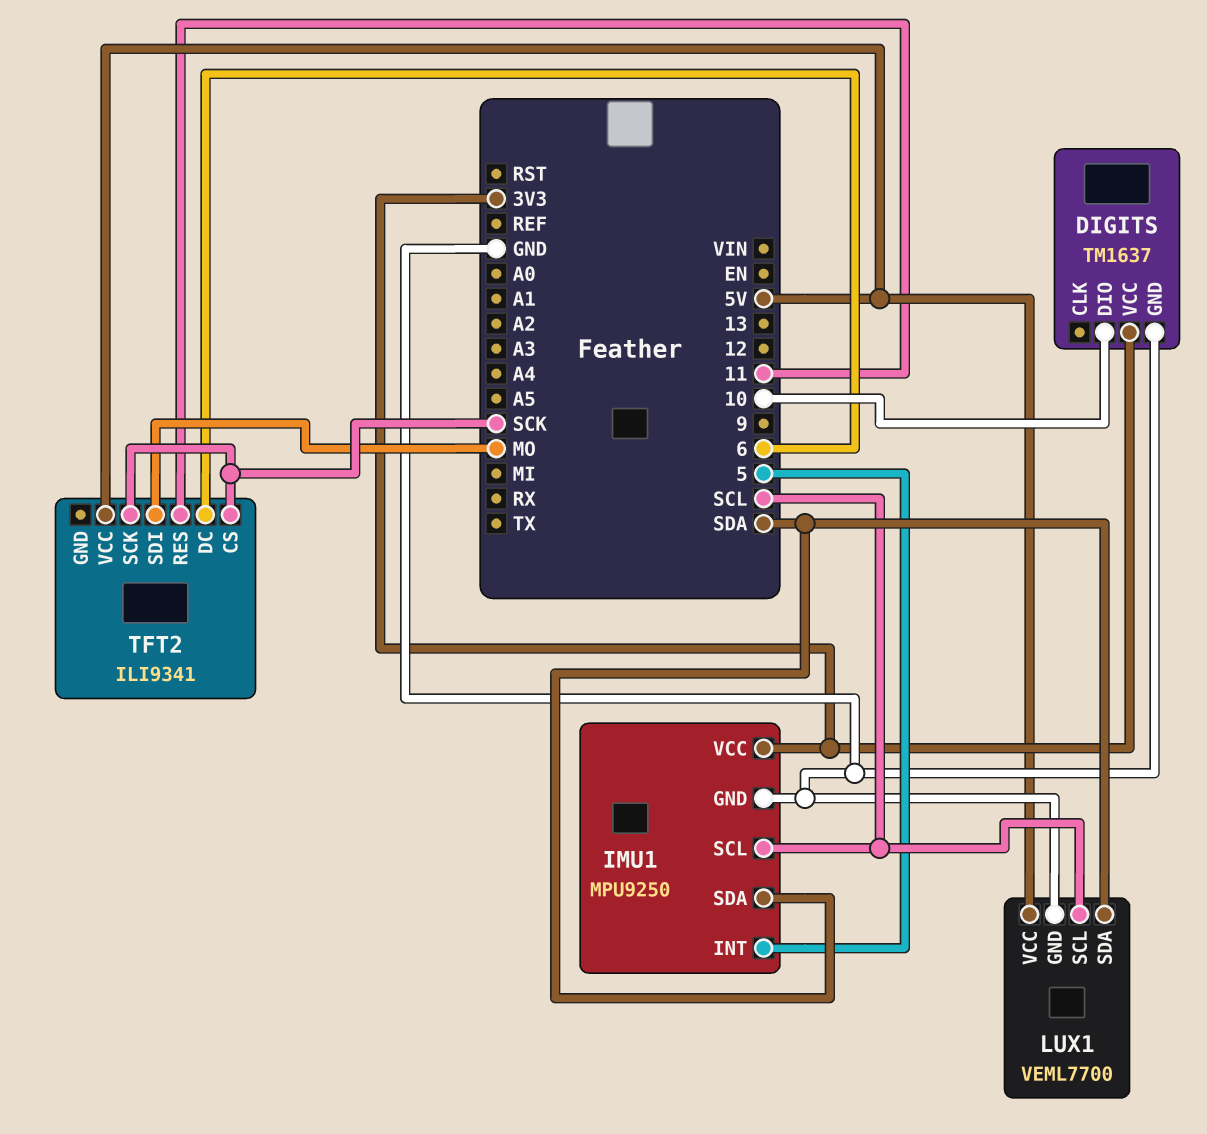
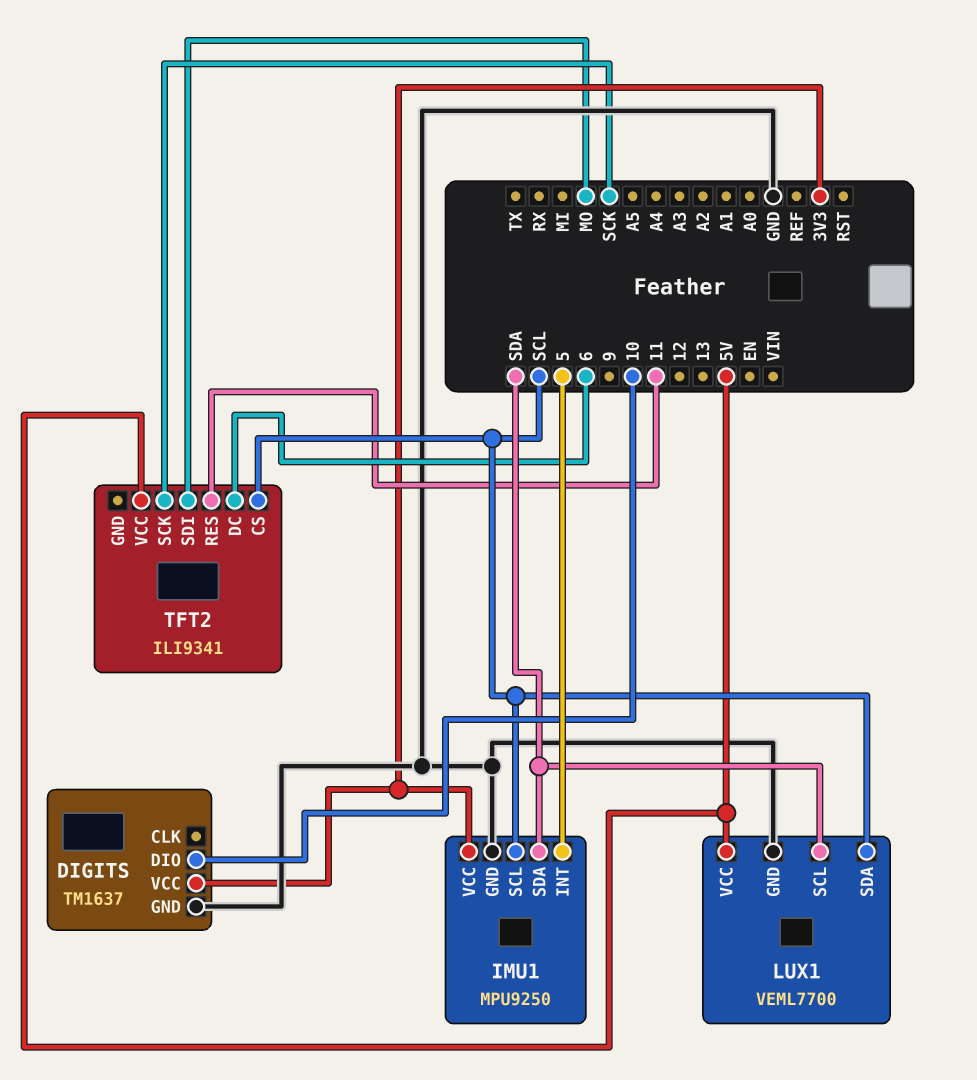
LUX1 pin SCL: SCL -> SDA
LUX1 pin SDA: SDA -> SCL
TFT2 pin CS: SCK -> SCL

